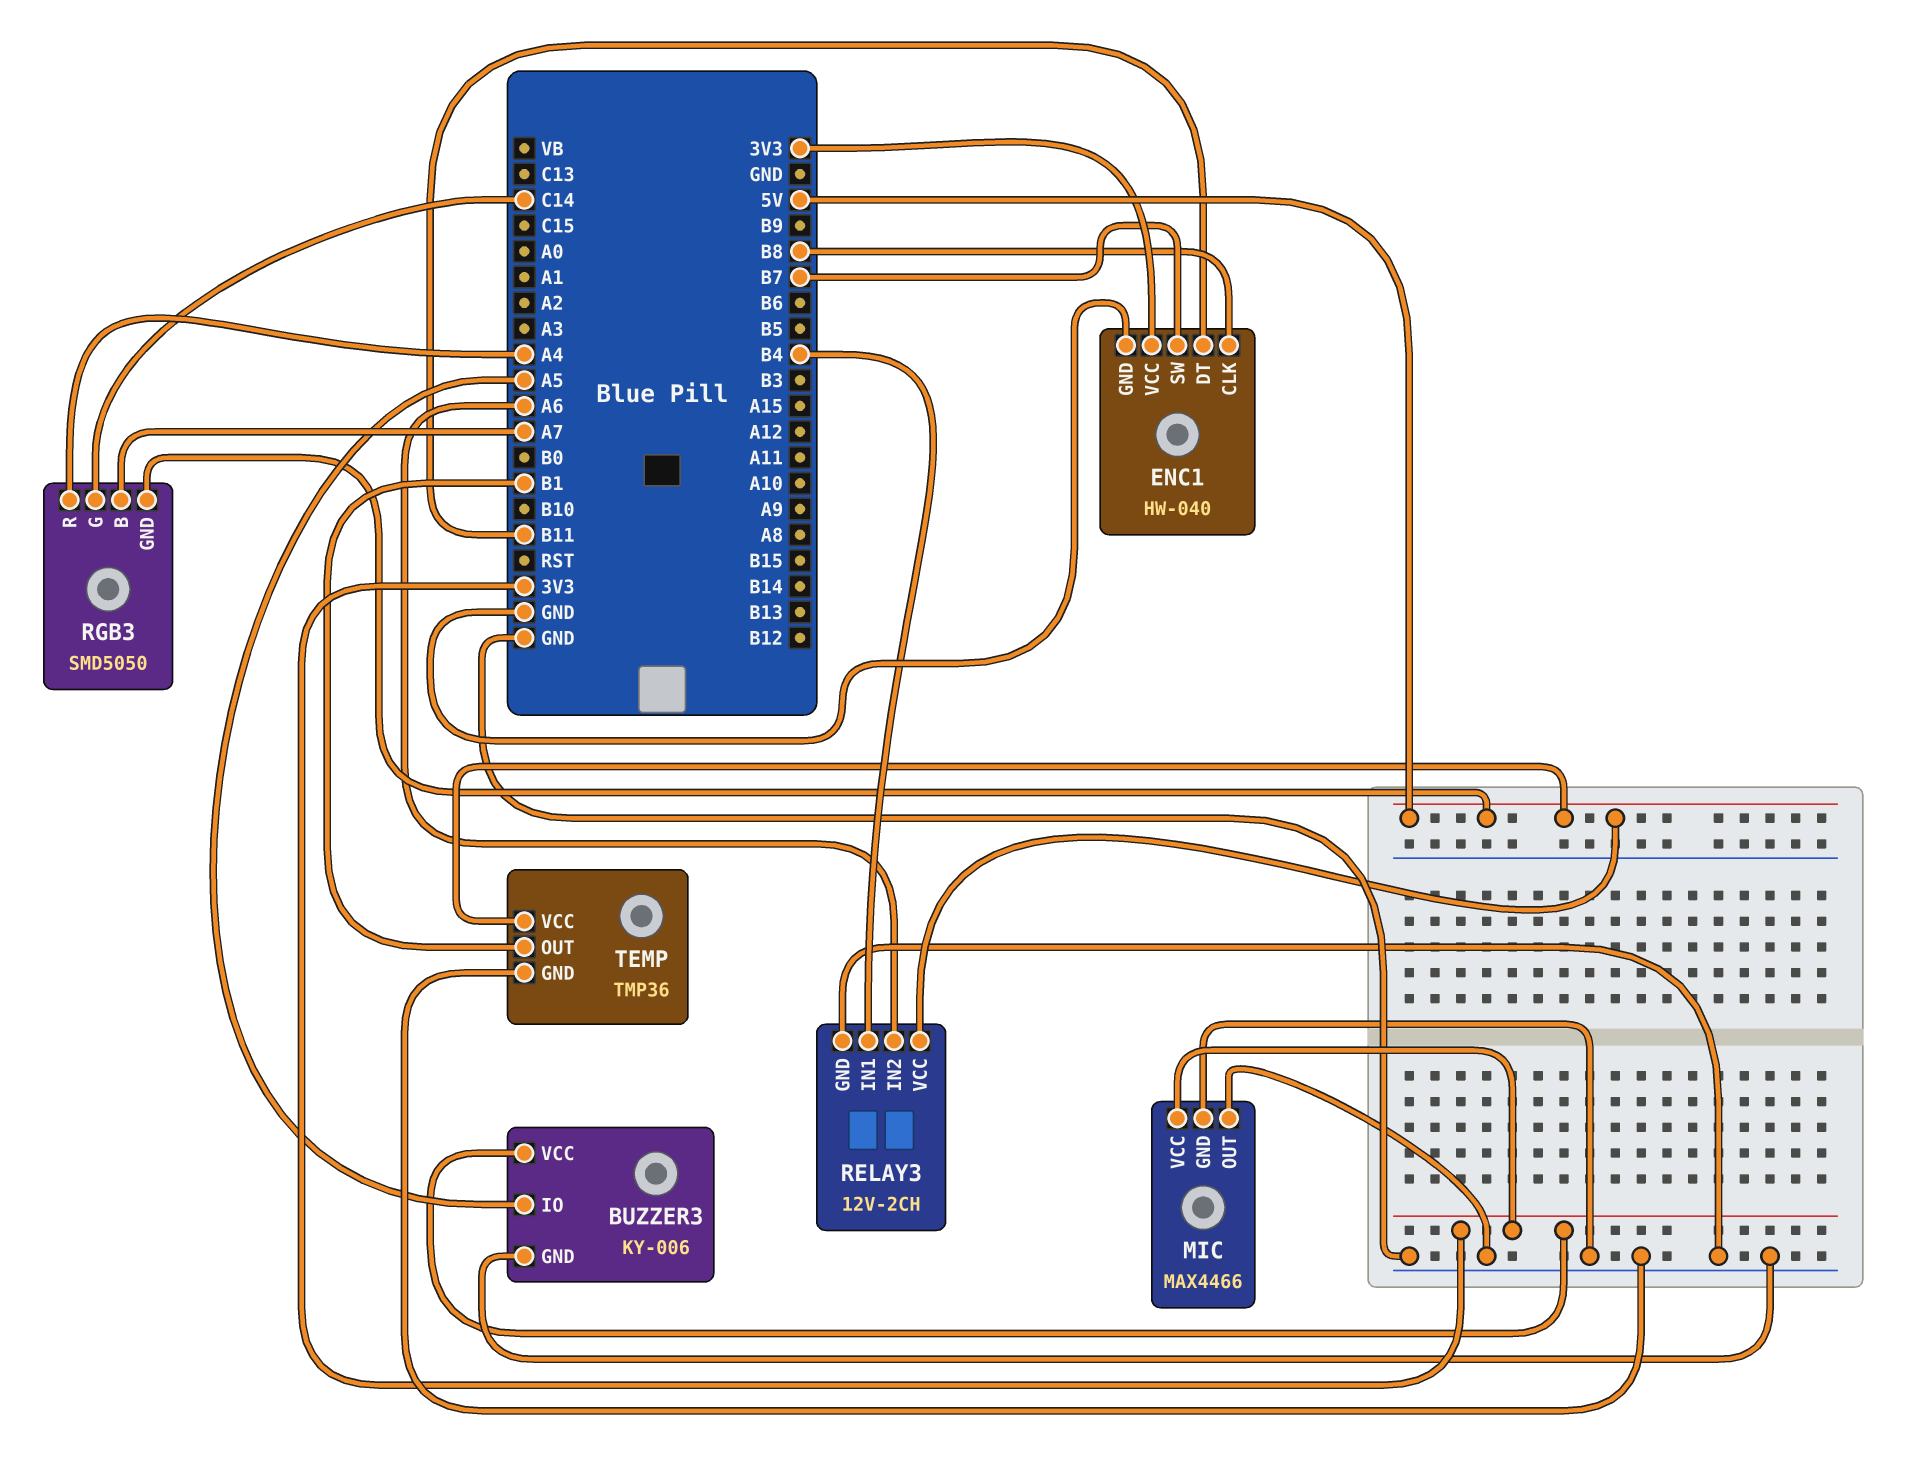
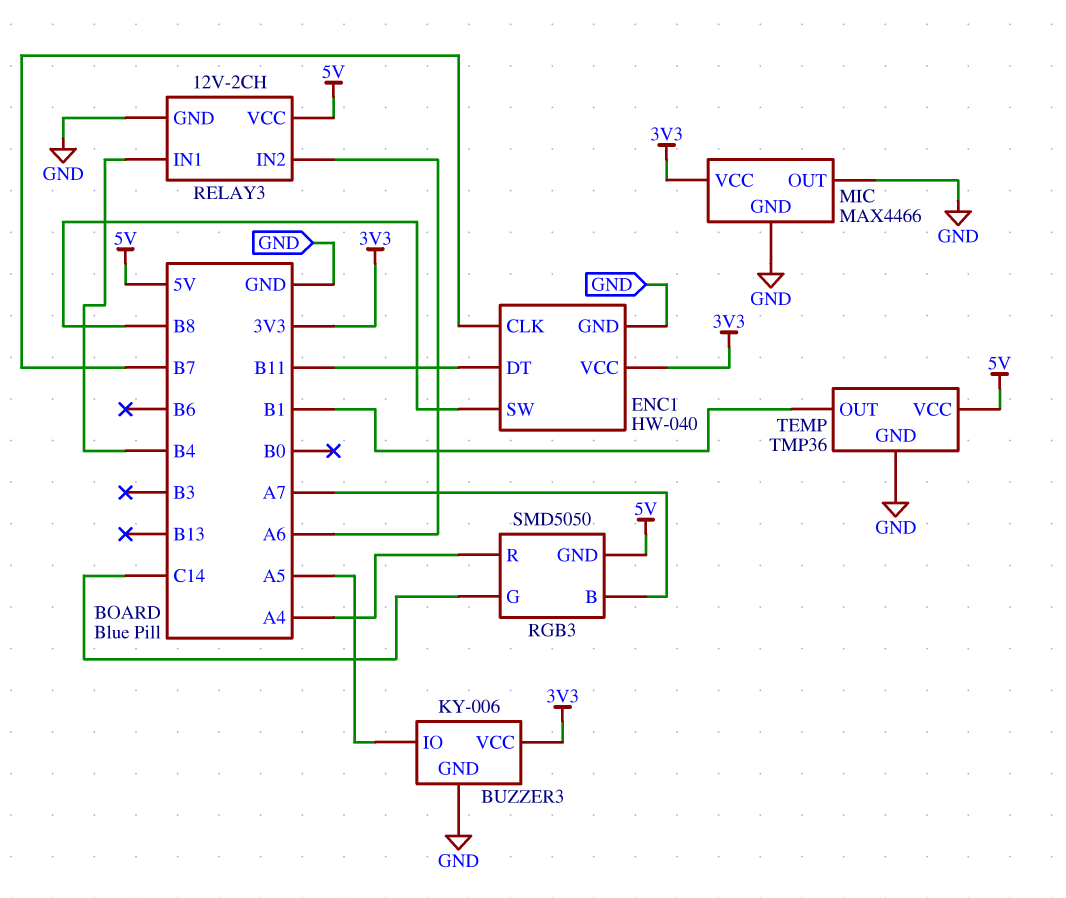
ENC1 pin CLK: B8 -> B7
ENC1 pin SW: B7 -> B8

